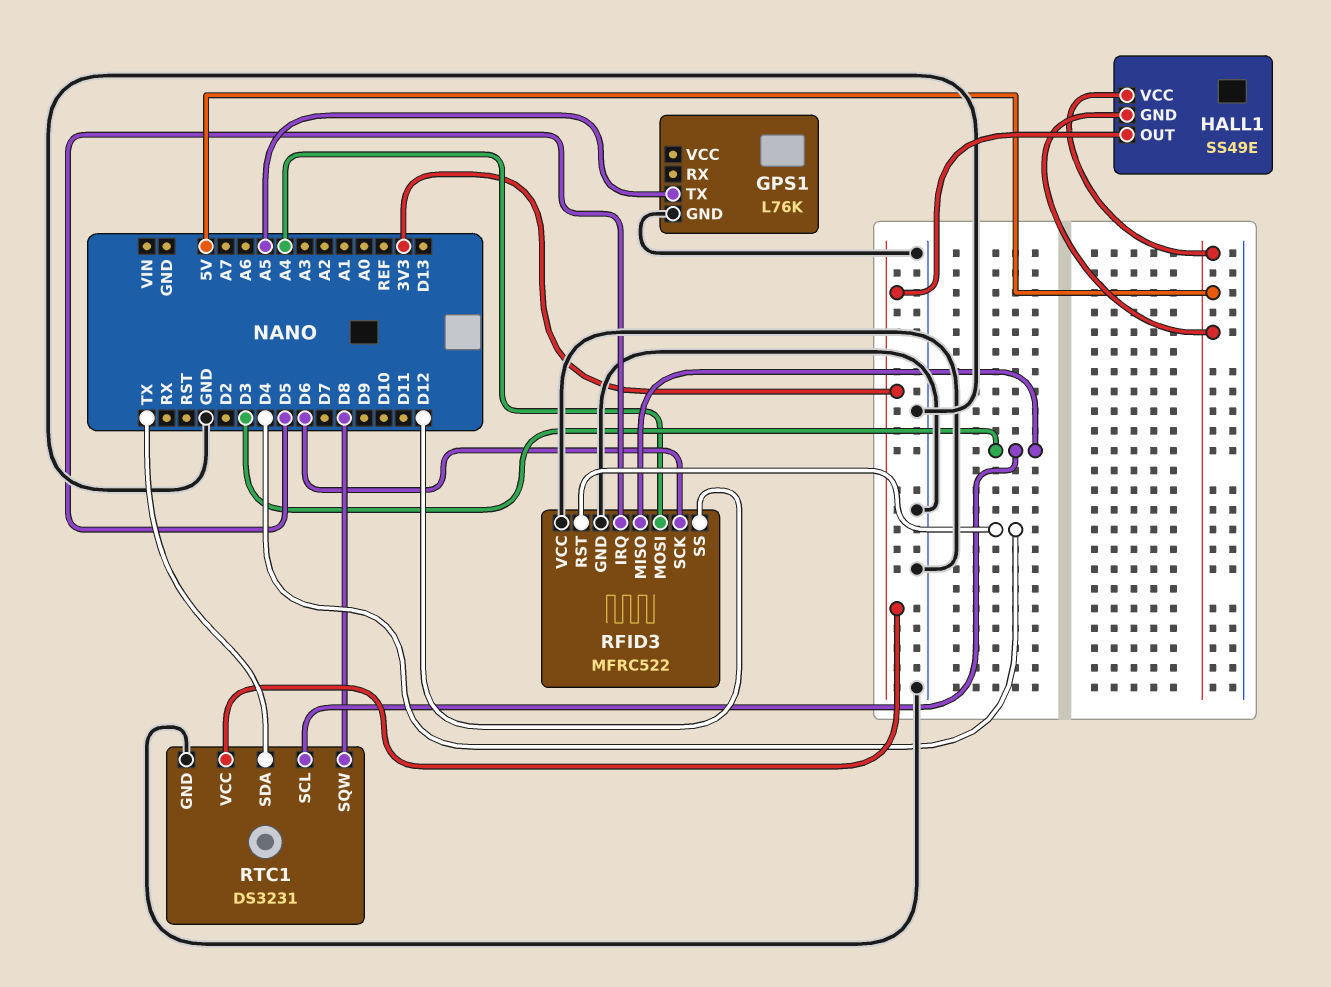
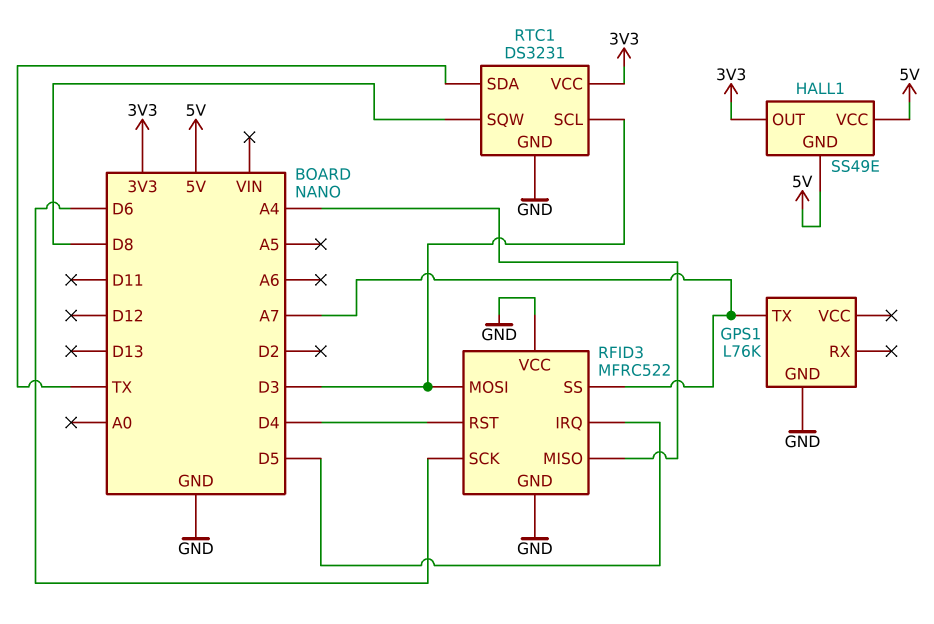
GPS1 pin TX: A5 -> A7
RFID3 pin MISO: D3 -> A4
RFID3 pin MOSI: A4 -> D3
RFID3 pin SS: D12 -> A7

